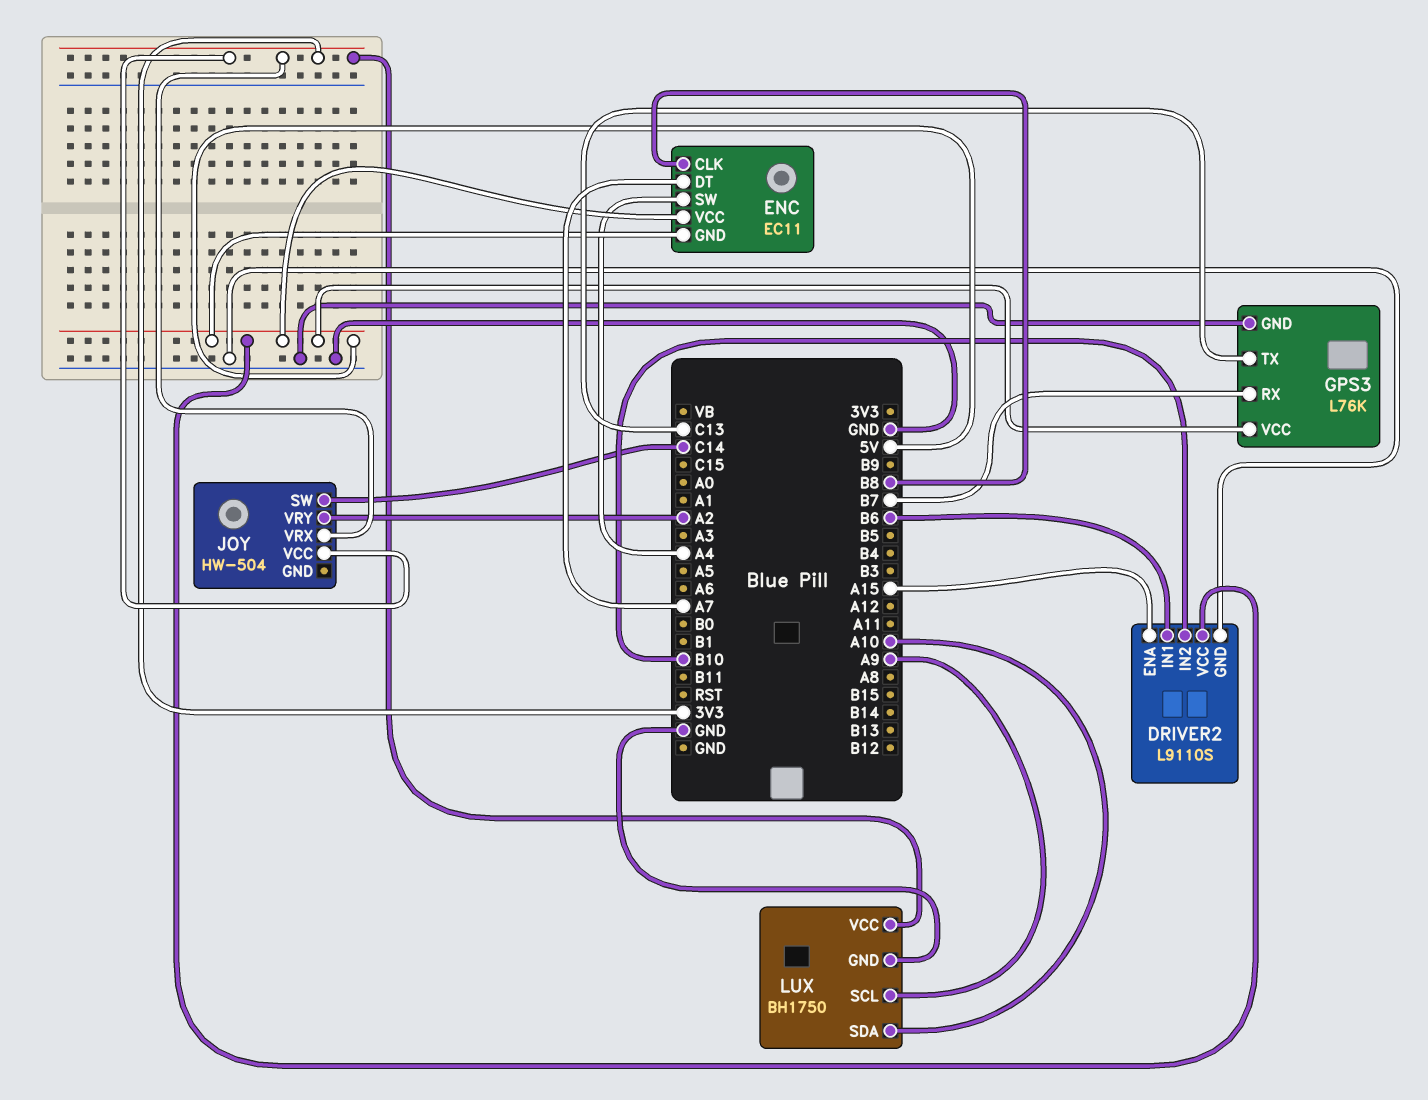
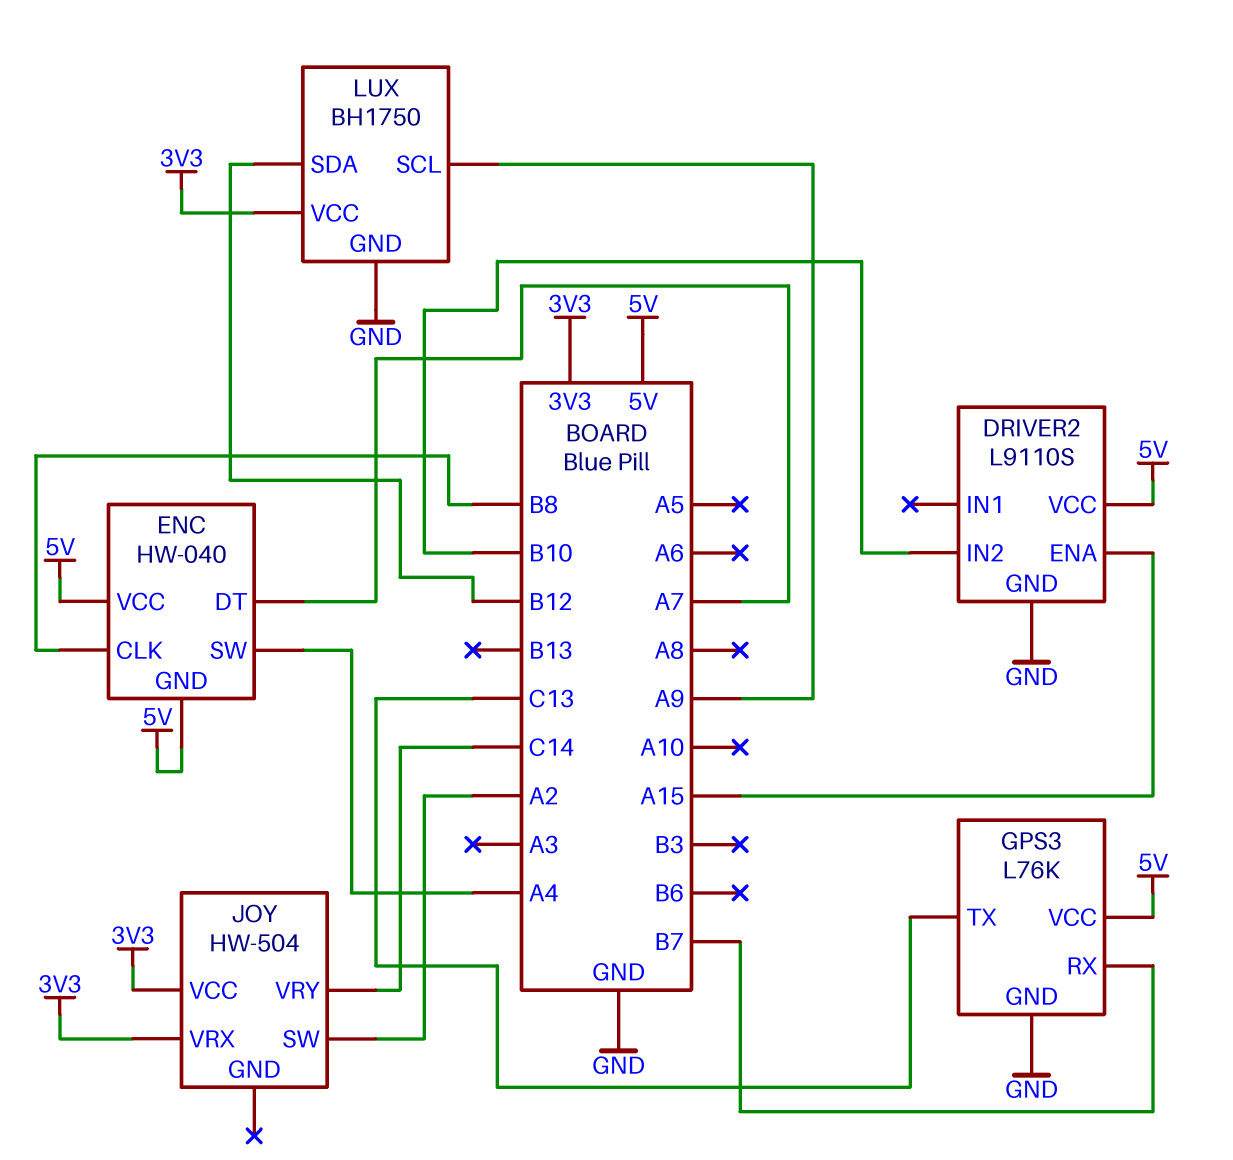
DRIVER2 pin IN1: B6 -> none
ENC: EC11 -> HW-040
JOY pin SW: C14 -> A2
JOY pin VRY: A2 -> C14
LUX pin SDA: A10 -> B12

